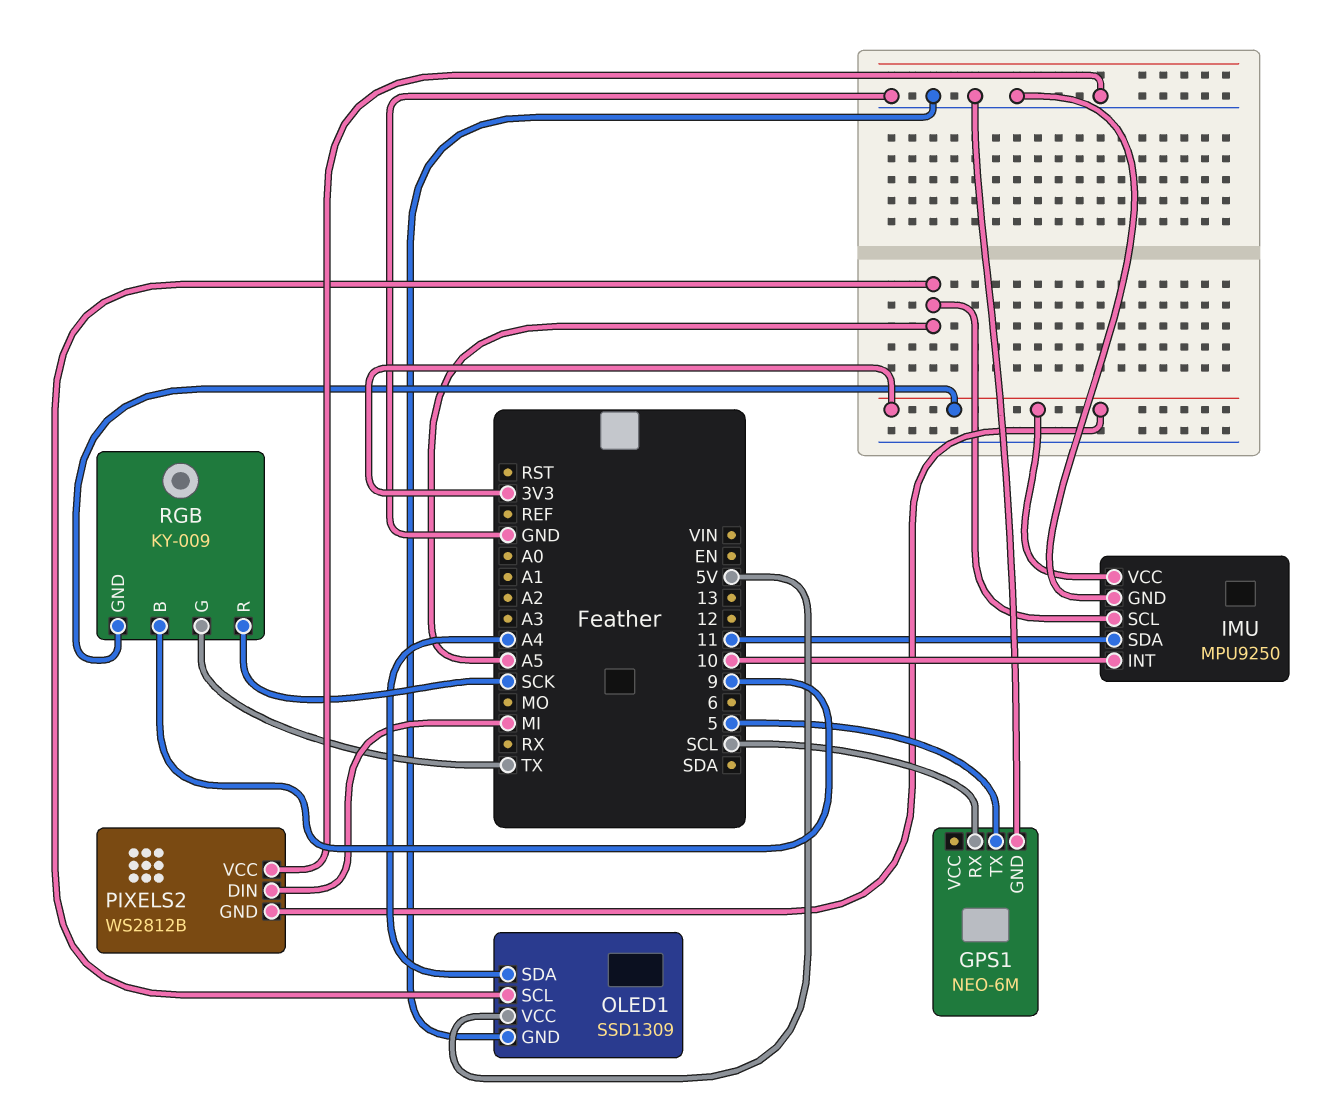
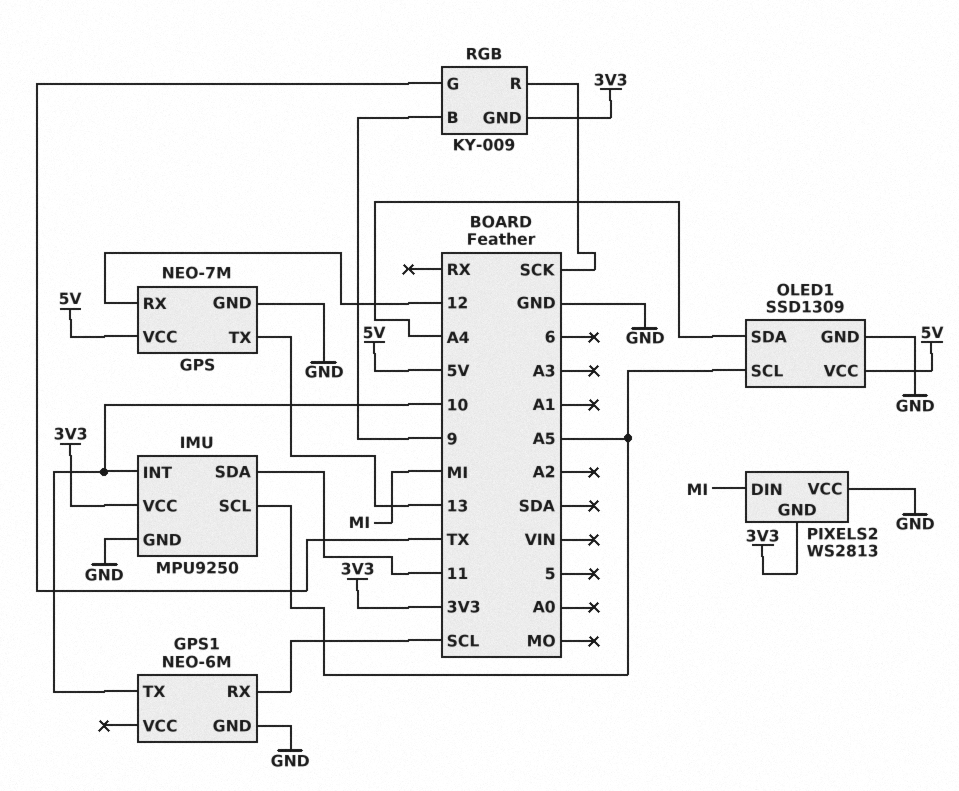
GPS: none -> NEO-7M
GPS pin GND: none -> GND
GPS pin RX: none -> 12
GPS pin TX: none -> 13
GPS pin VCC: none -> 5V
GPS1 pin TX: 5 -> 10
PIXELS2: WS2812B -> WS2813

